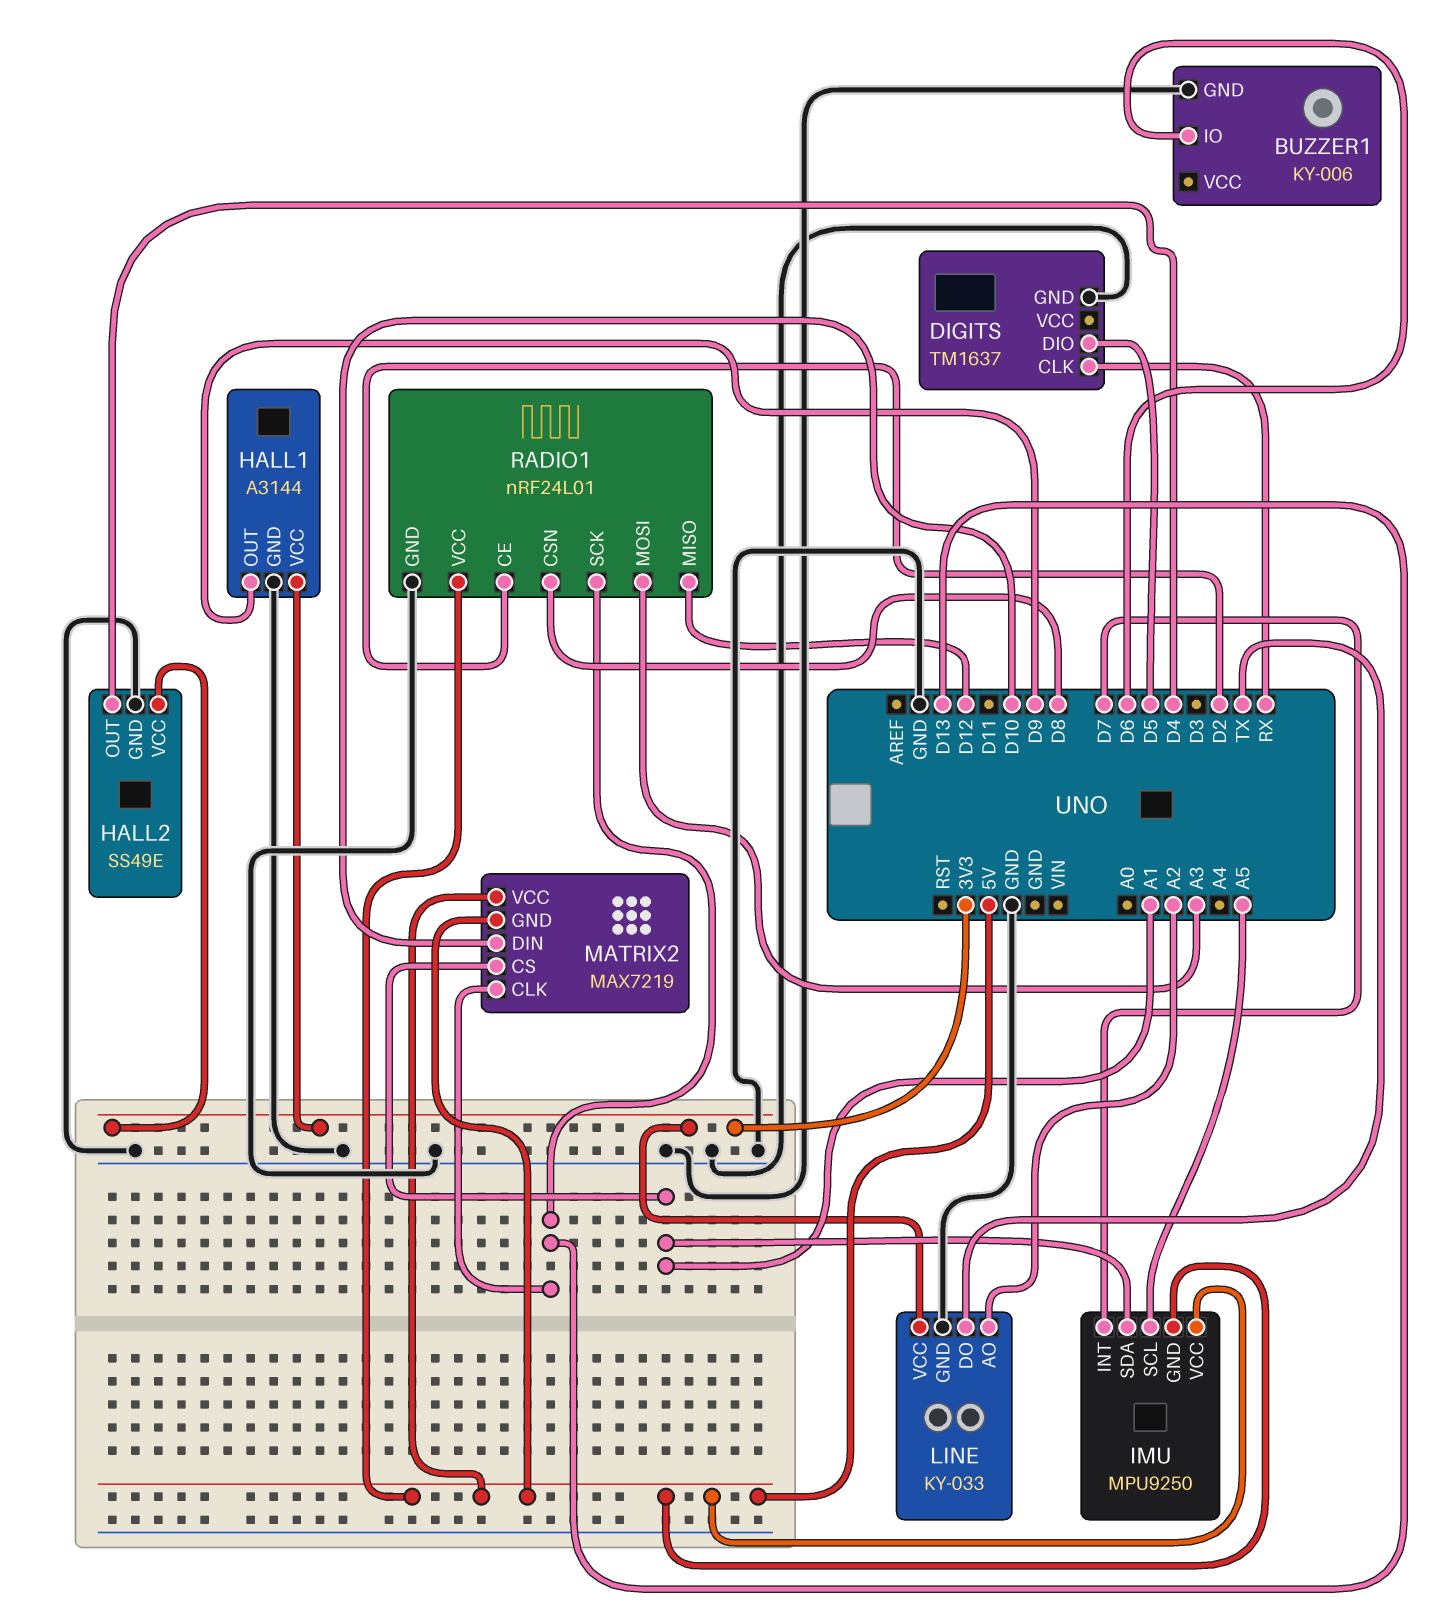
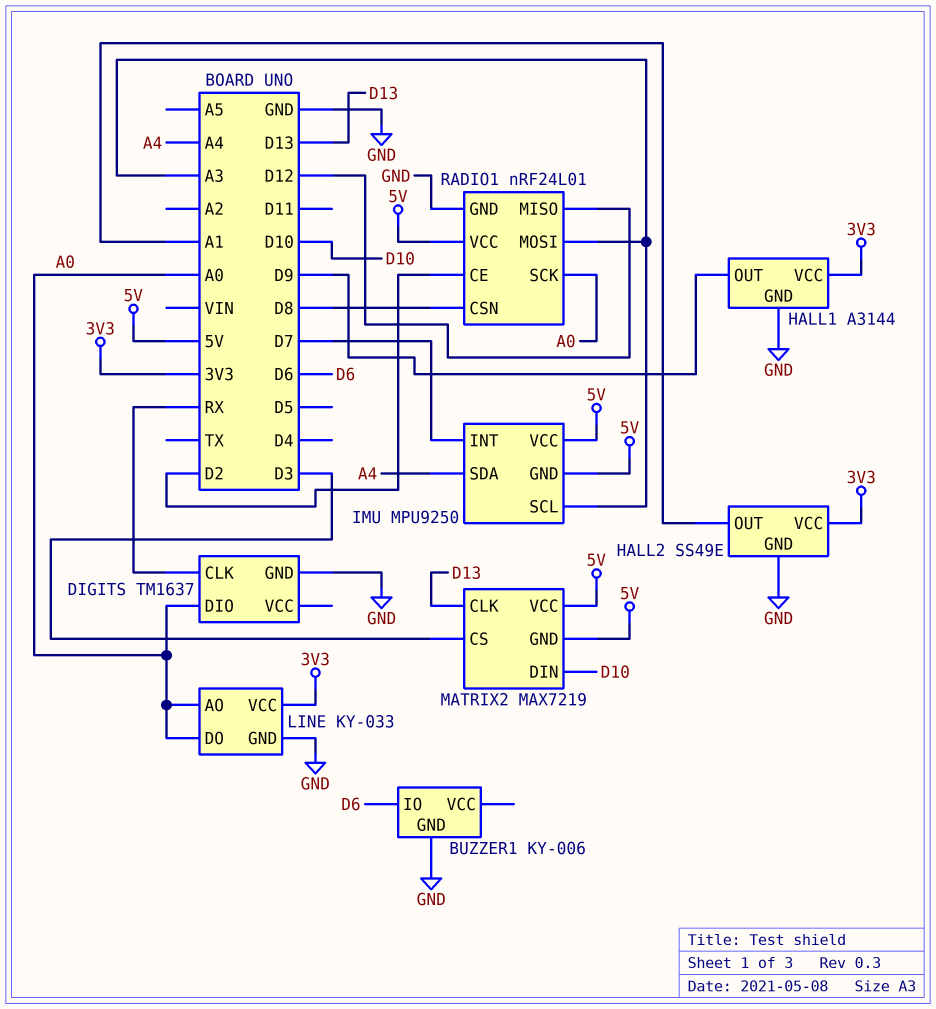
DIGITS pin DIO: D5 -> A0
HALL2 pin OUT: D4 -> A1
IMU pin SCL: A5 -> A3
IMU pin SDA: A1 -> A4
LINE pin AO: A2 -> A0
LINE pin DO: TX -> A0
MATRIX2 pin CS: A1 -> D3
RADIO1 pin SCK: D13 -> A0

